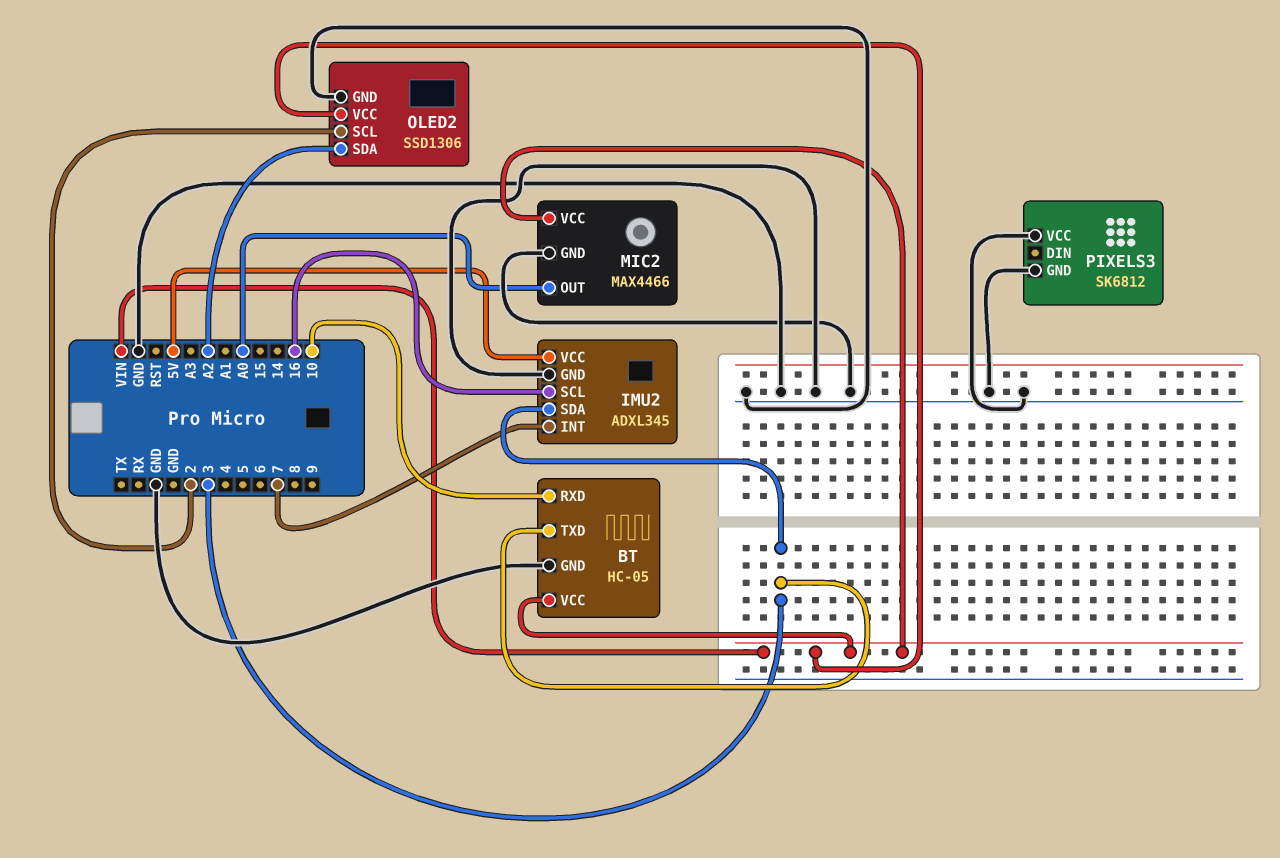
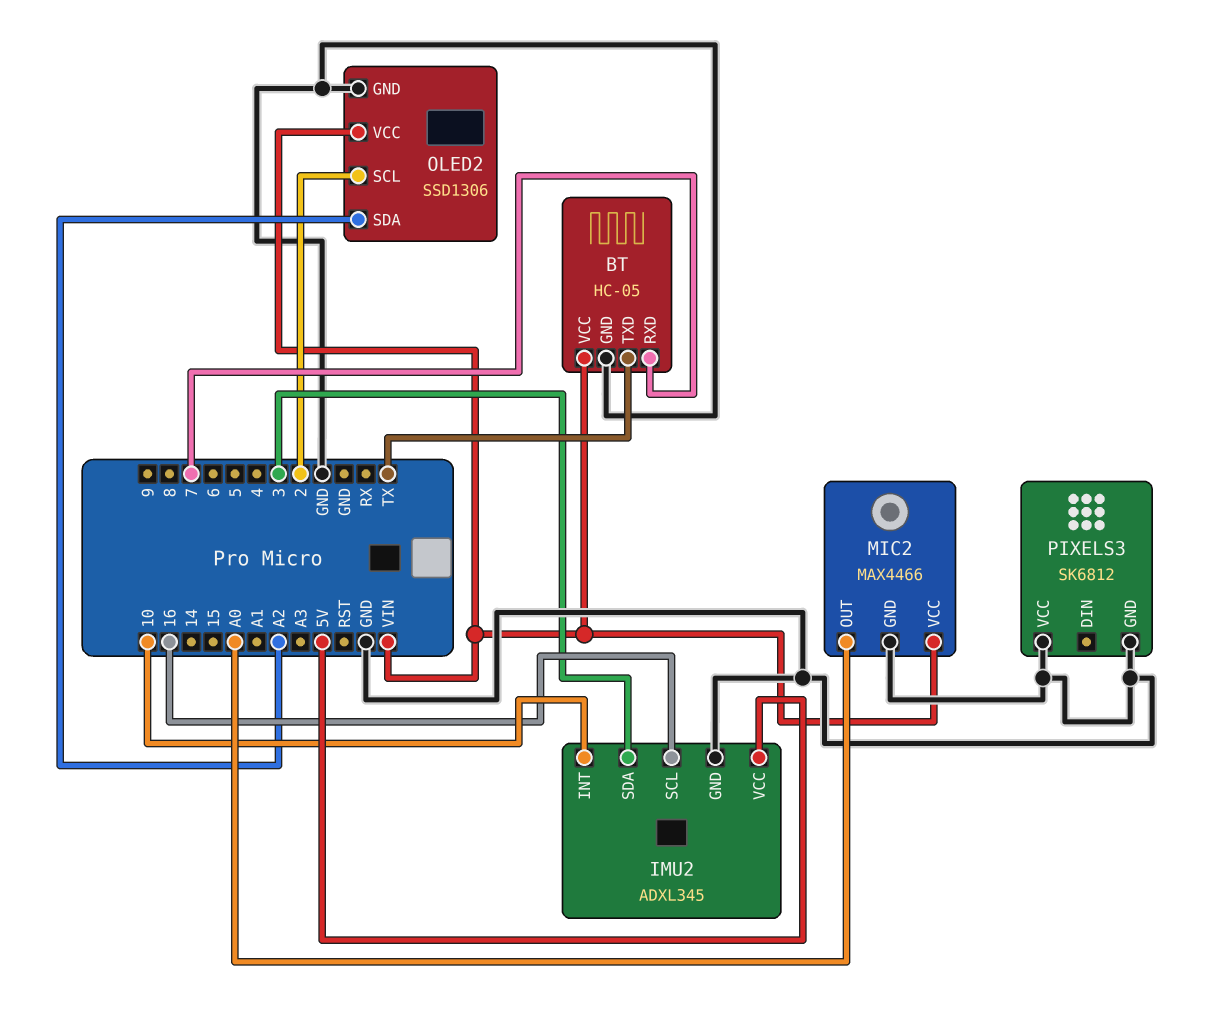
BT pin RXD: 10 -> 7
BT pin TXD: 3 -> TX
IMU2 pin INT: 7 -> 10

